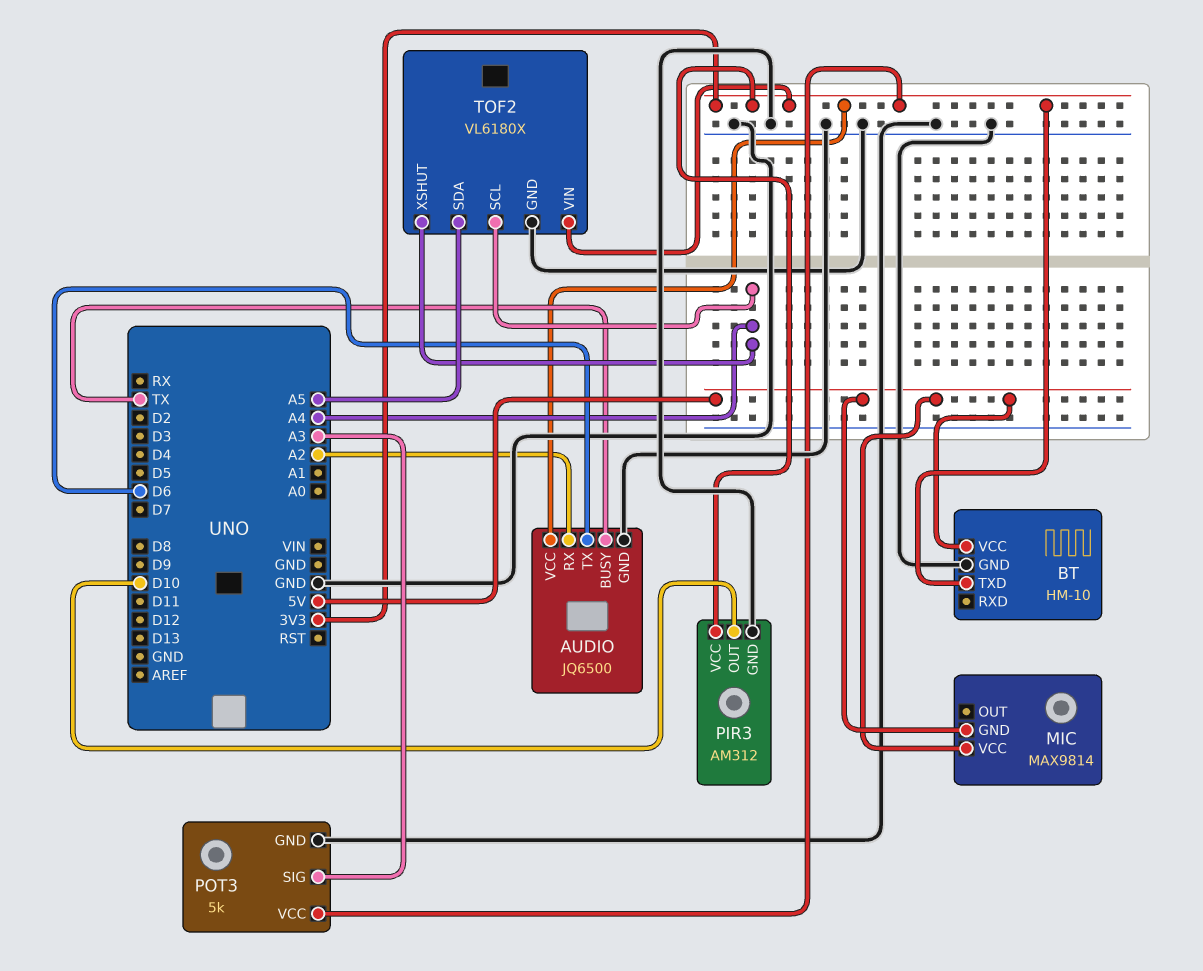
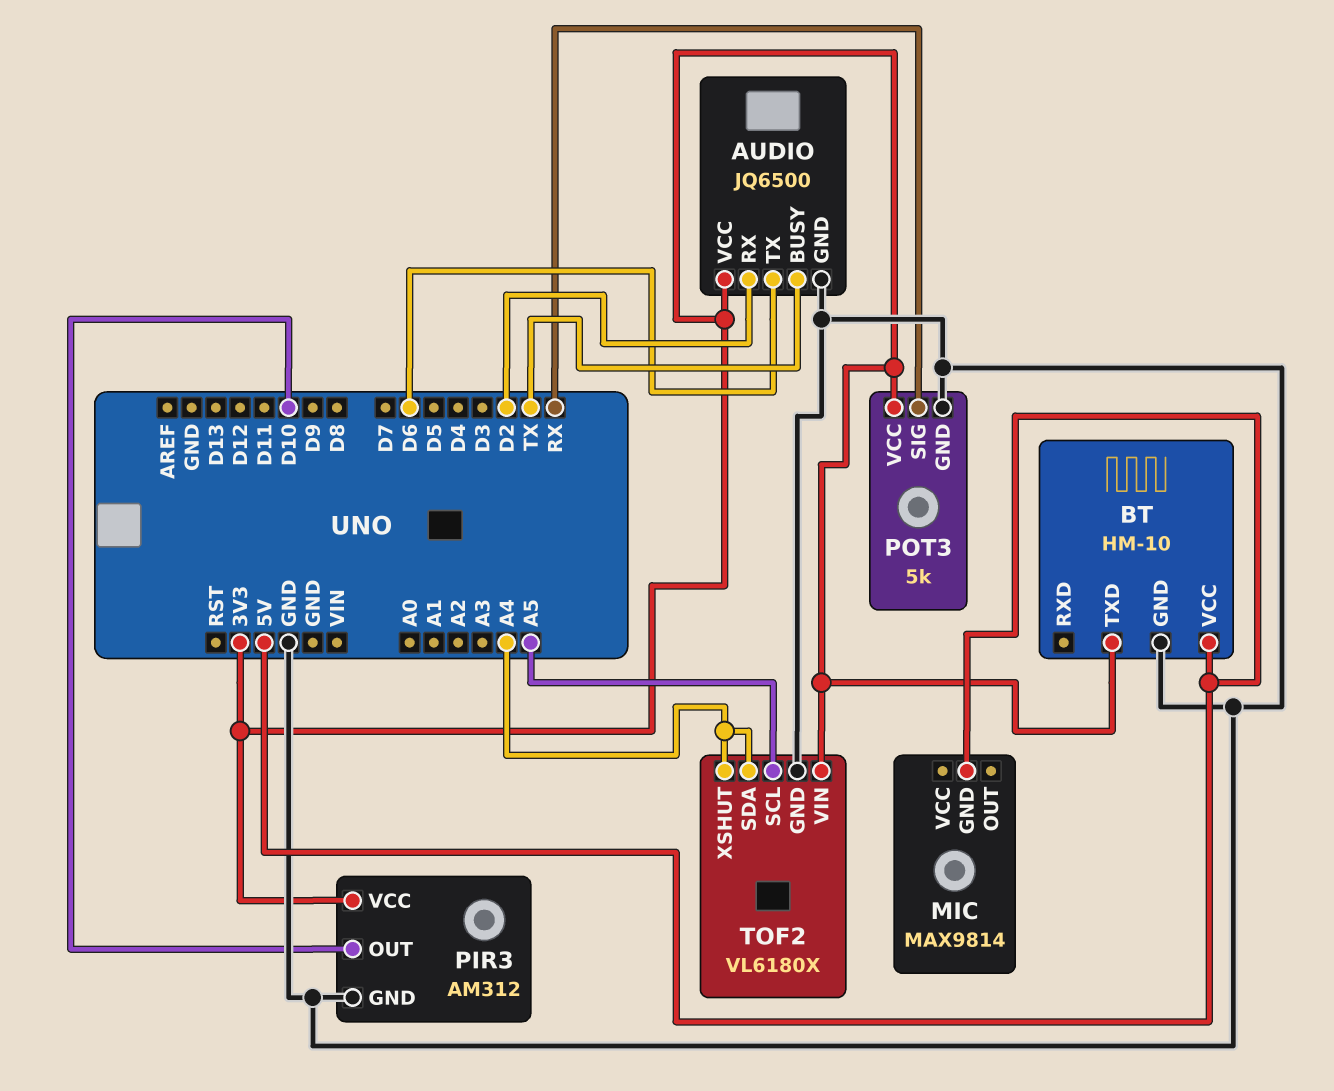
AUDIO pin RX: A2 -> D2
MIC pin VCC: 5V -> none
POT3 pin SIG: A3 -> RX
TOF2 pin SCL: A4 -> A5
TOF2 pin SDA: A5 -> A4

